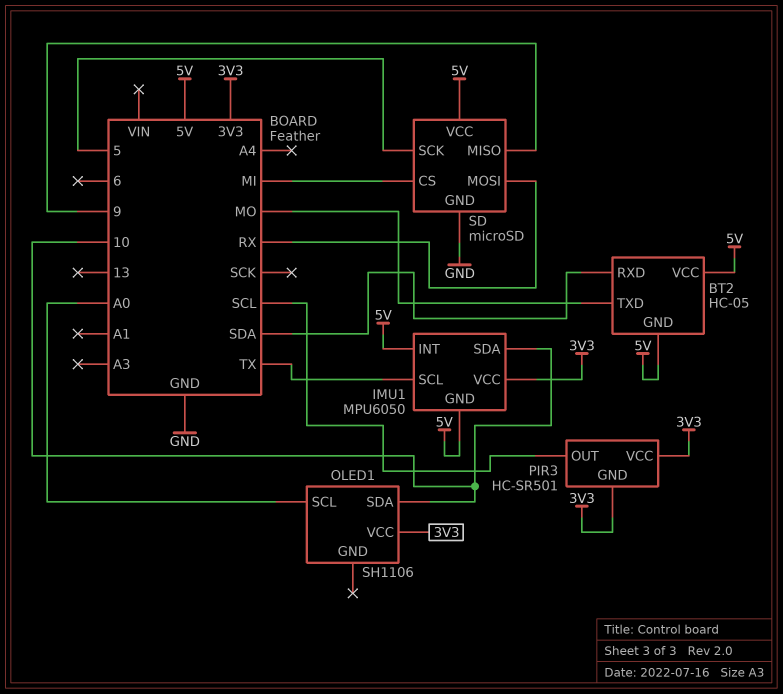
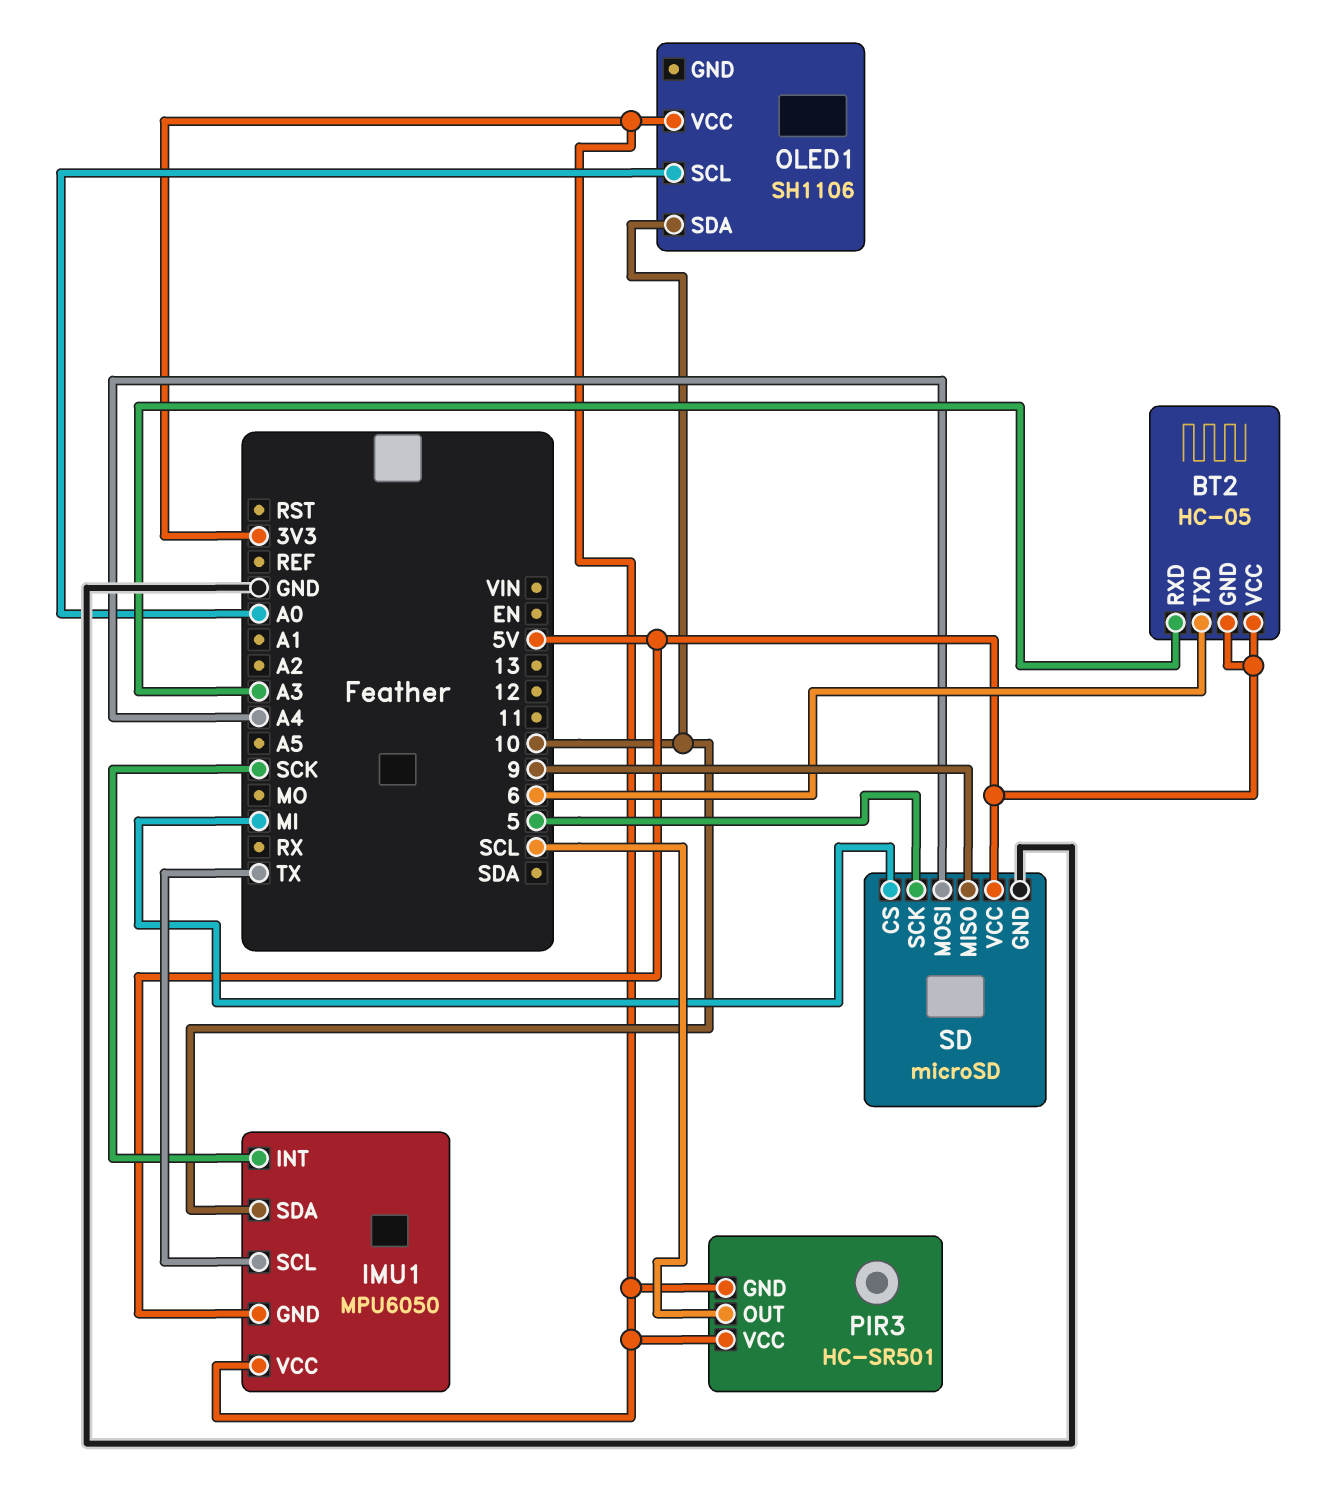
BT2 pin RXD: SDA -> A3
BT2 pin TXD: MO -> 6
IMU1 pin INT: 5V -> SCK
SD pin MOSI: RX -> A4

